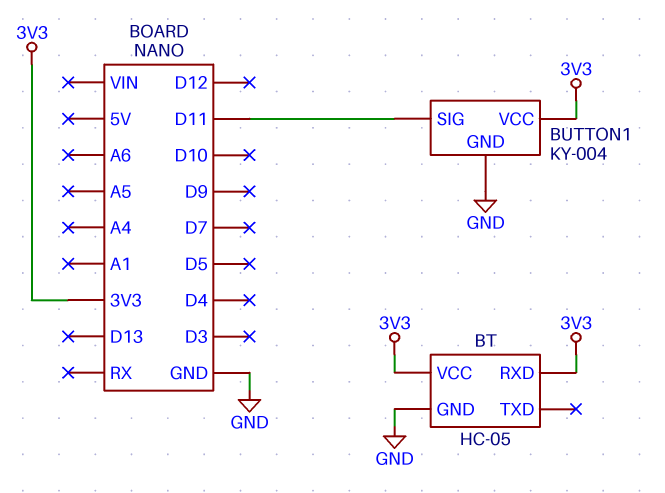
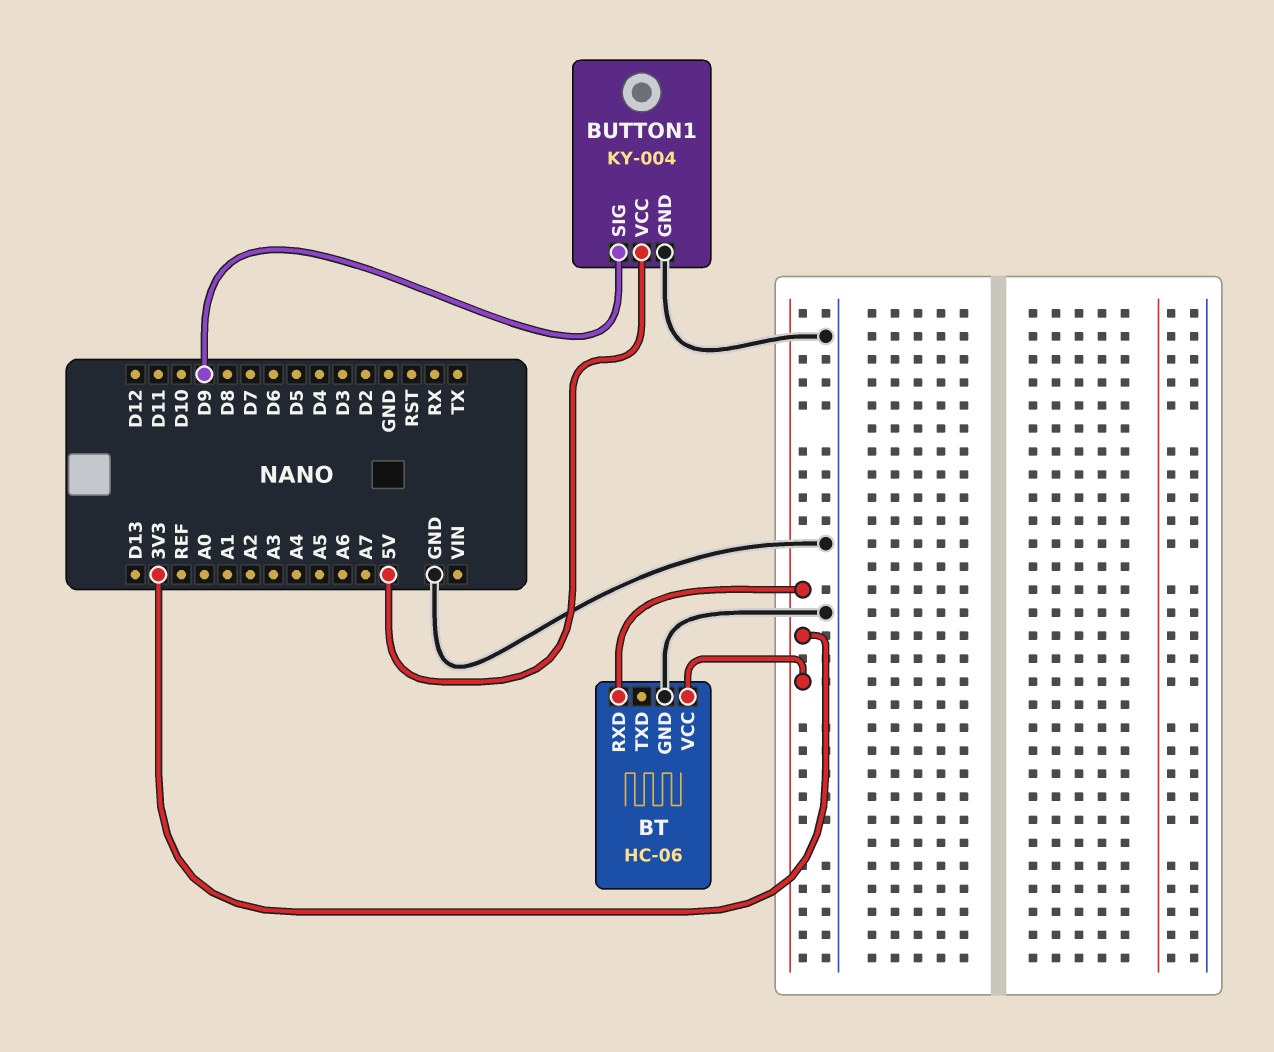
BT: HC-05 -> HC-06
BUTTON1 pin SIG: D11 -> D9
BUTTON1 pin VCC: 3V3 -> 5V

